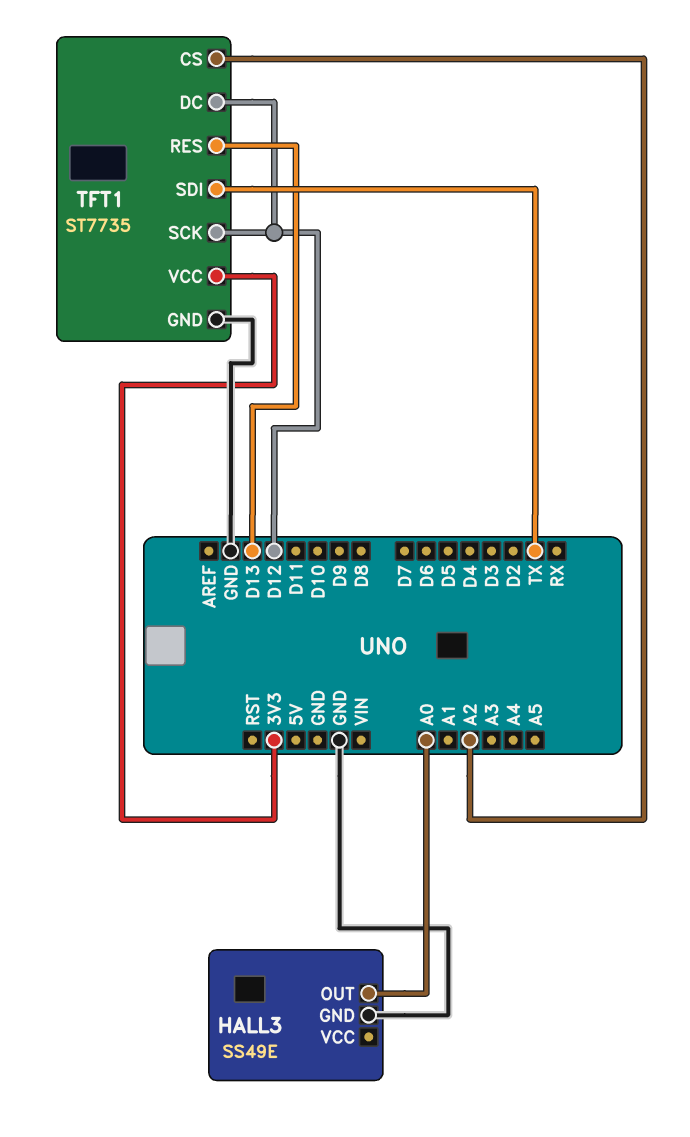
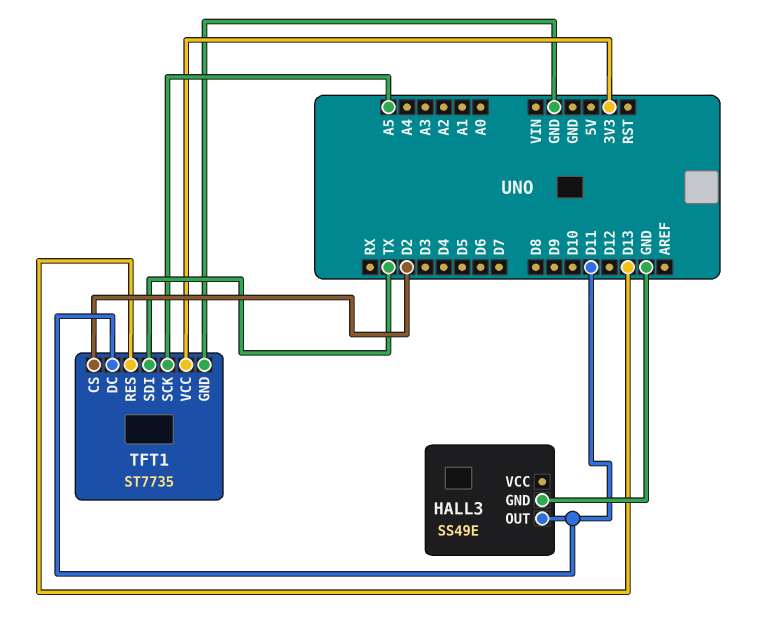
HALL3 pin OUT: A0 -> D11
TFT1 pin CS: A2 -> D2
TFT1 pin DC: D12 -> D11
TFT1 pin SCK: D12 -> A5

